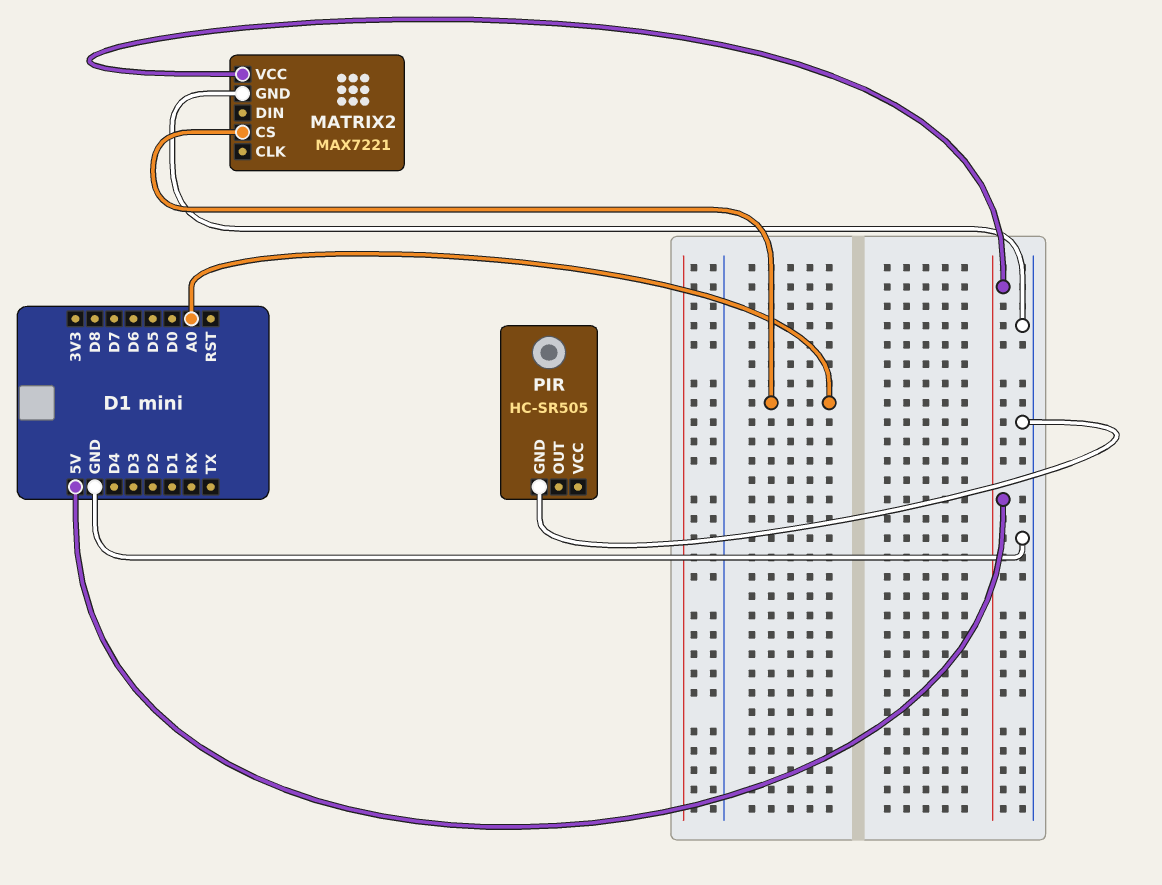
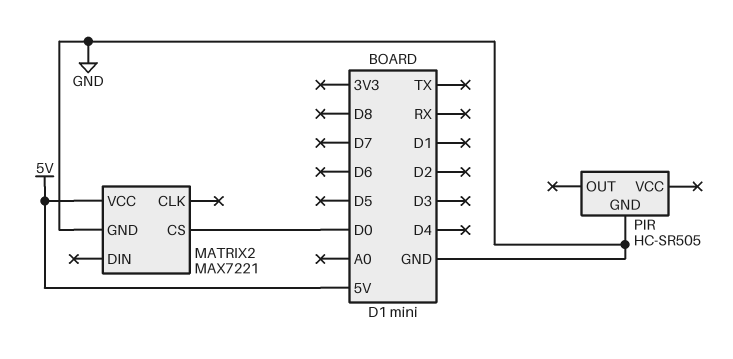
MATRIX2 pin CS: A0 -> D0

